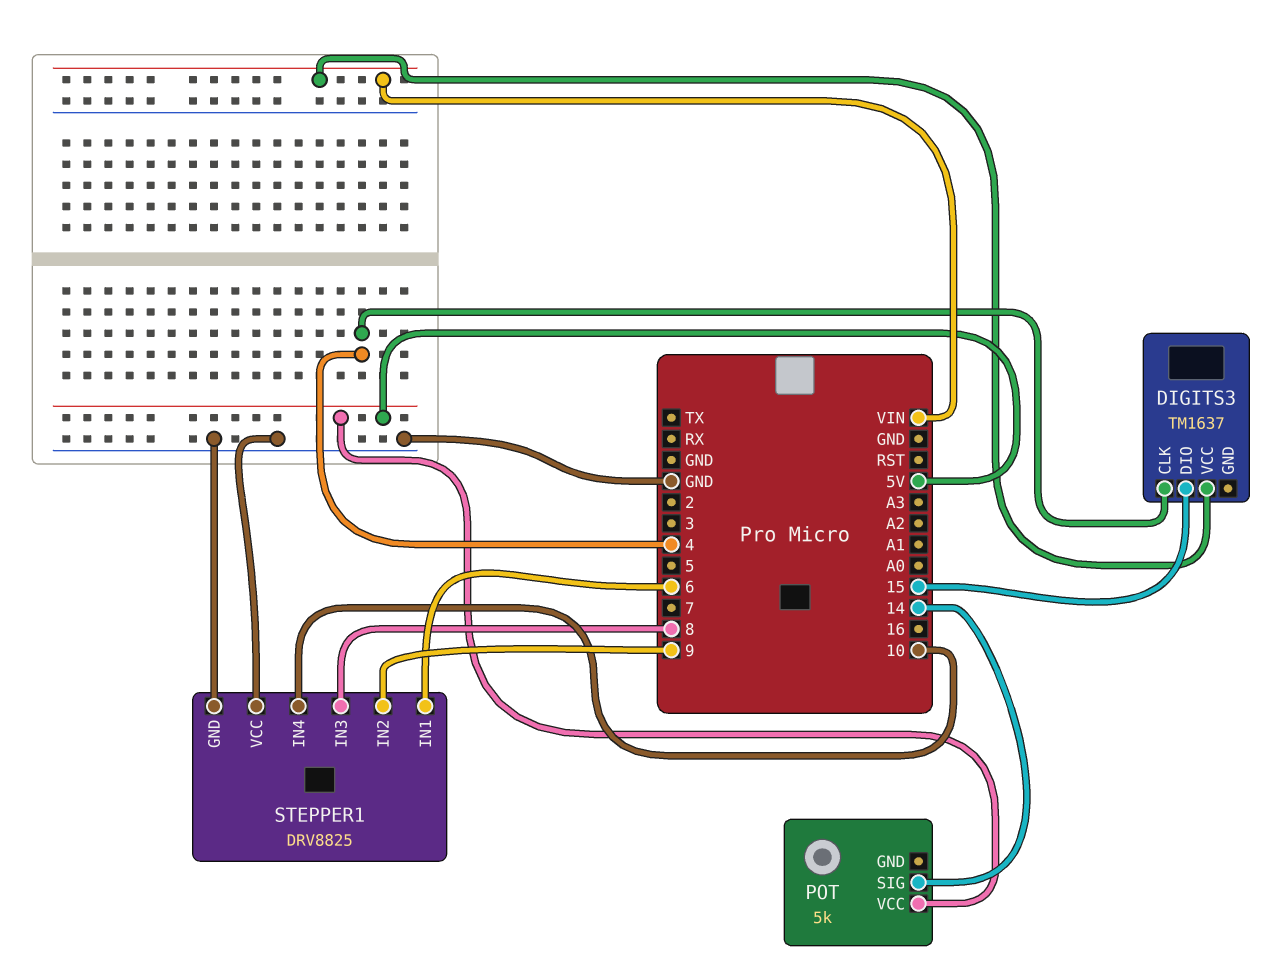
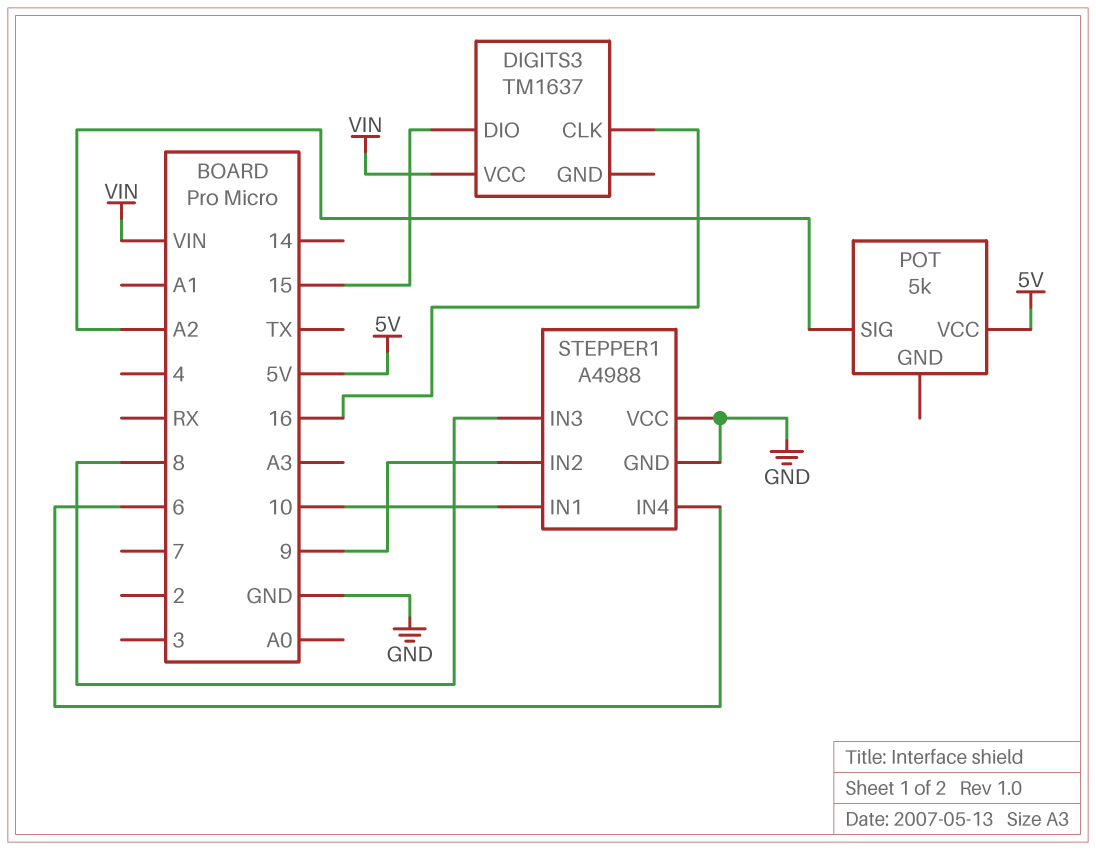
DIGITS3 pin CLK: 4 -> 16
POT pin SIG: 14 -> A2
STEPPER1: DRV8825 -> A4988
STEPPER1 pin IN1: 6 -> 10
STEPPER1 pin IN4: 10 -> 6

